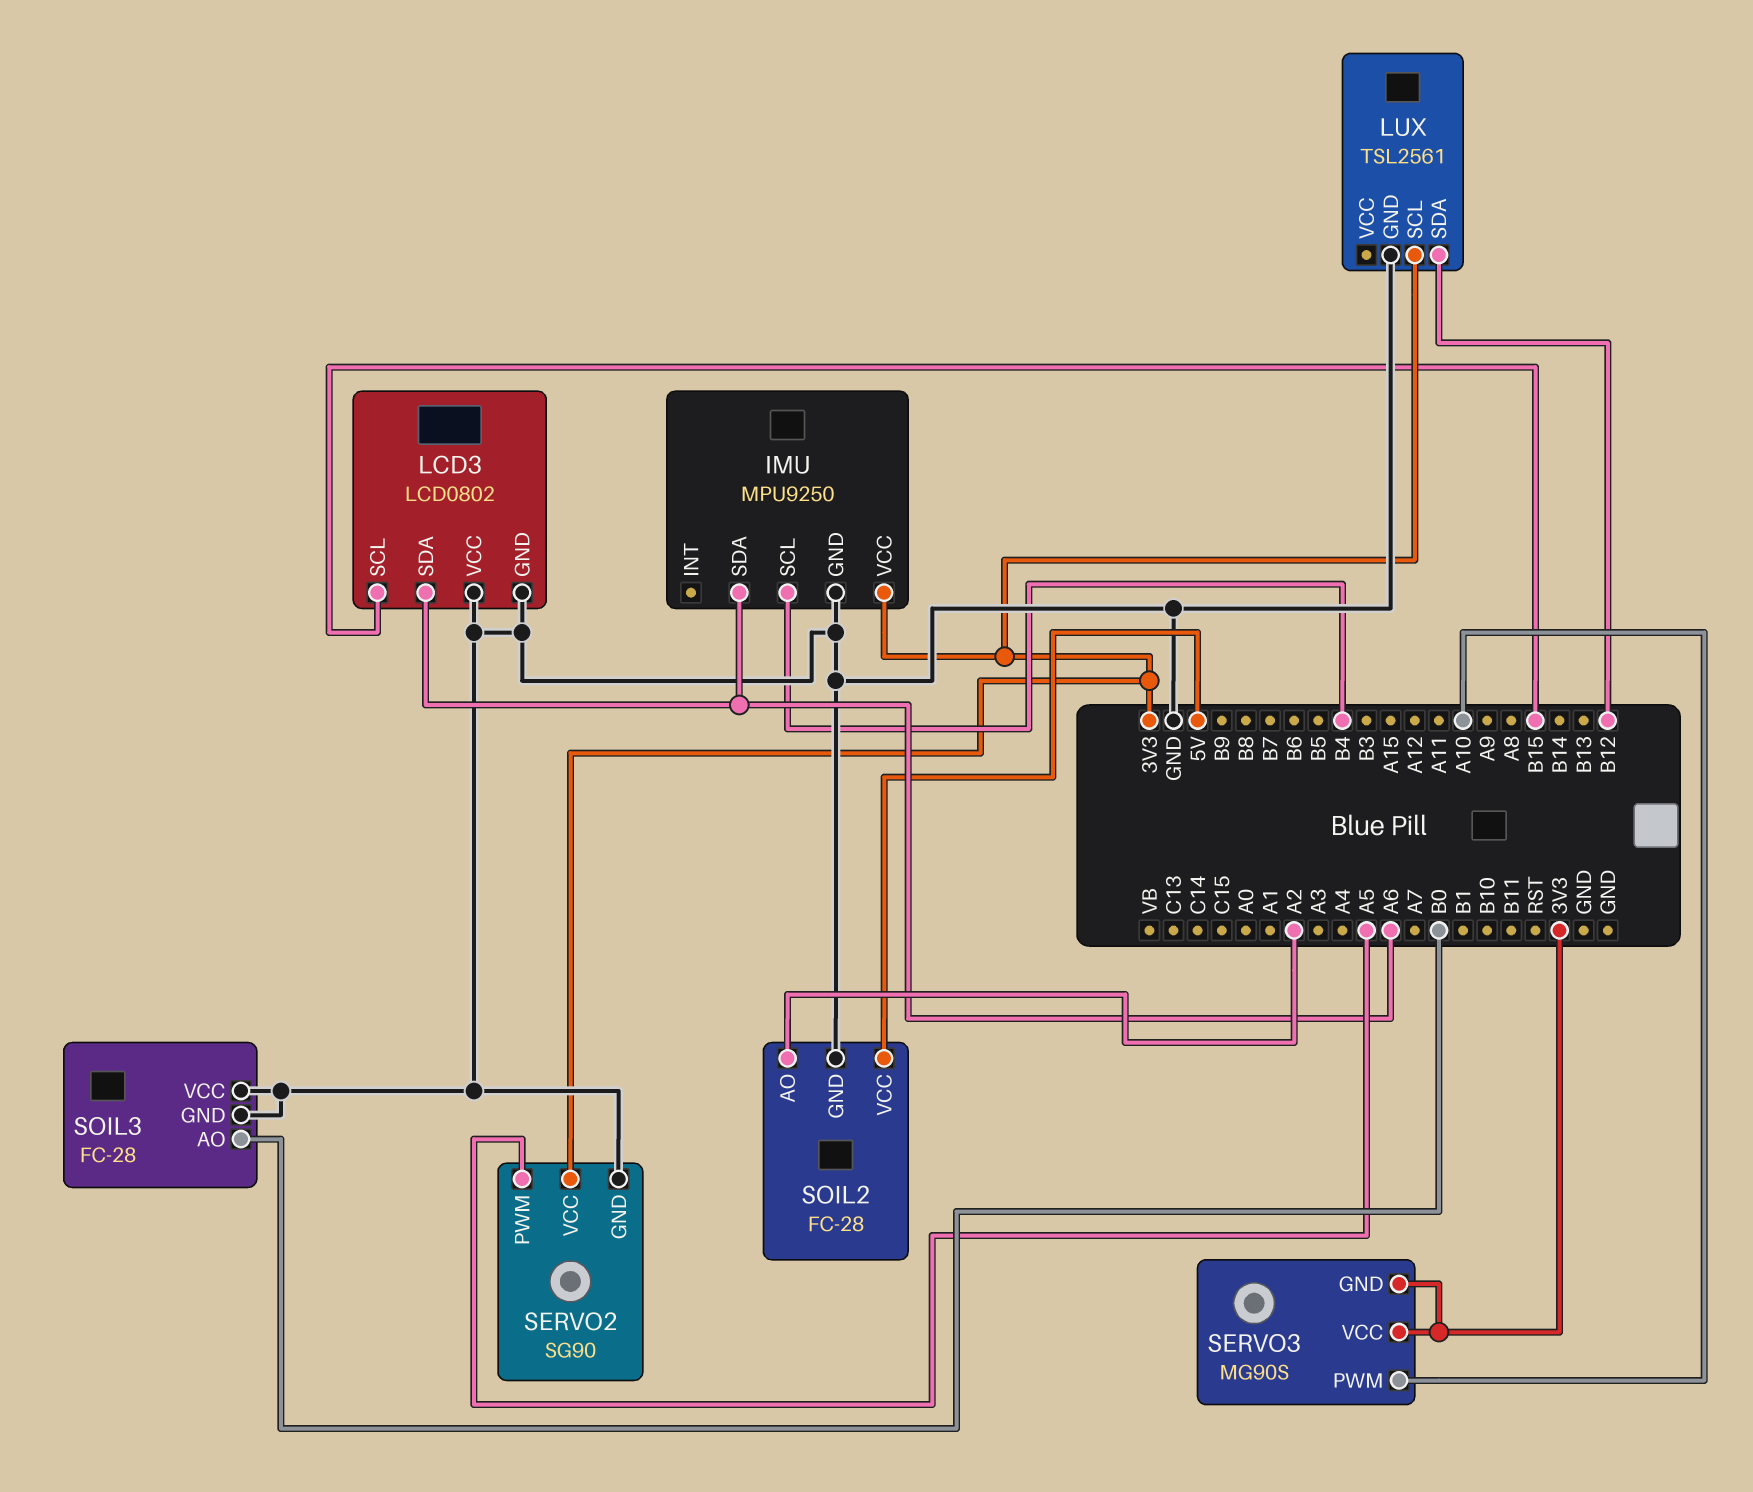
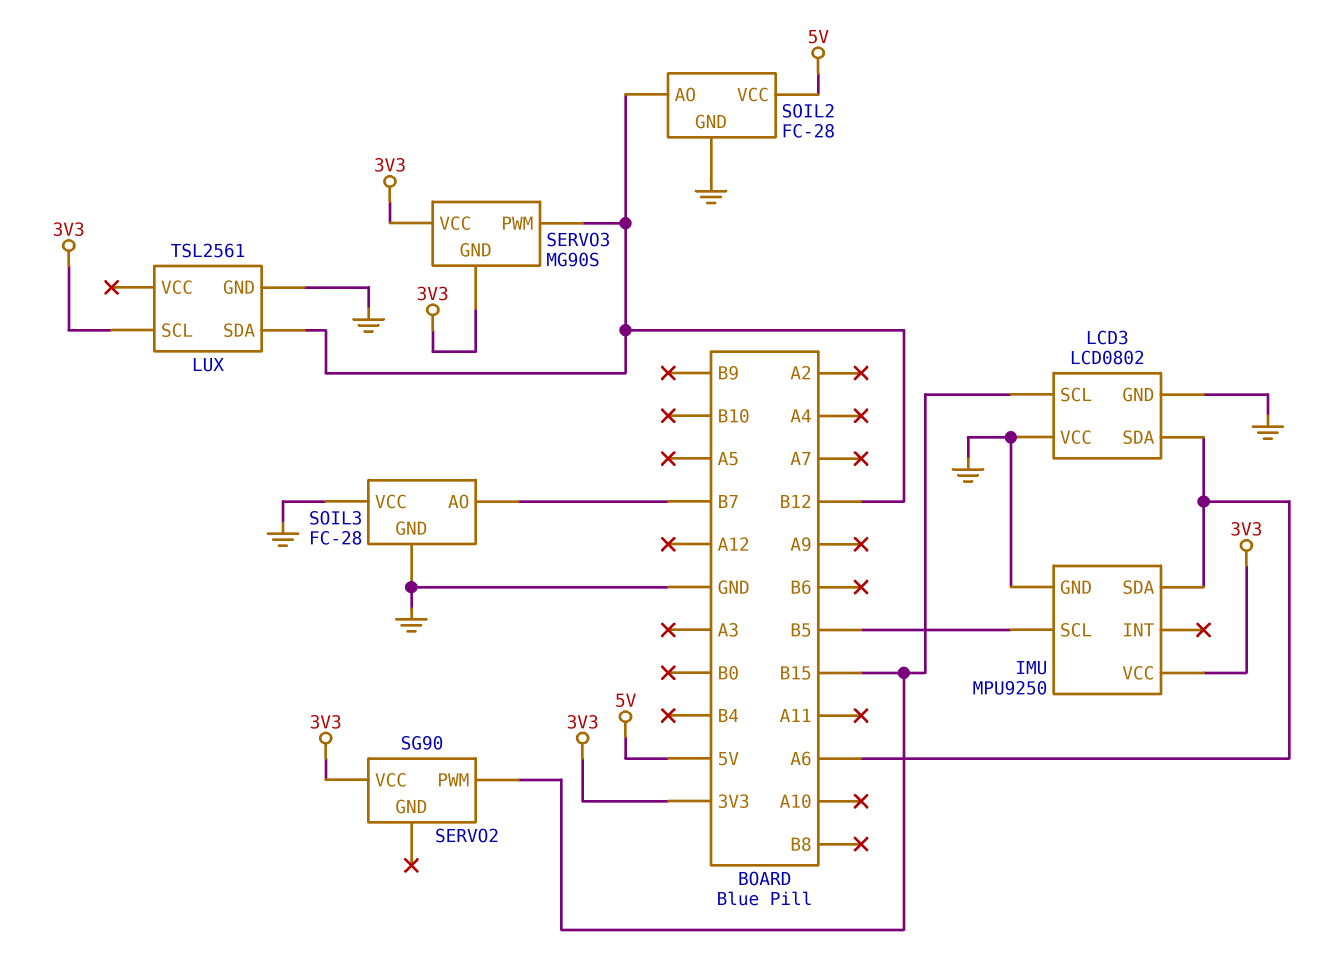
IMU pin SCL: B4 -> B5
SERVO2 pin GND: GND -> none
SERVO2 pin PWM: A5 -> B15
SERVO3 pin PWM: A10 -> B12
SOIL2 pin AO: A2 -> B12
SOIL3 pin AO: B0 -> B7

